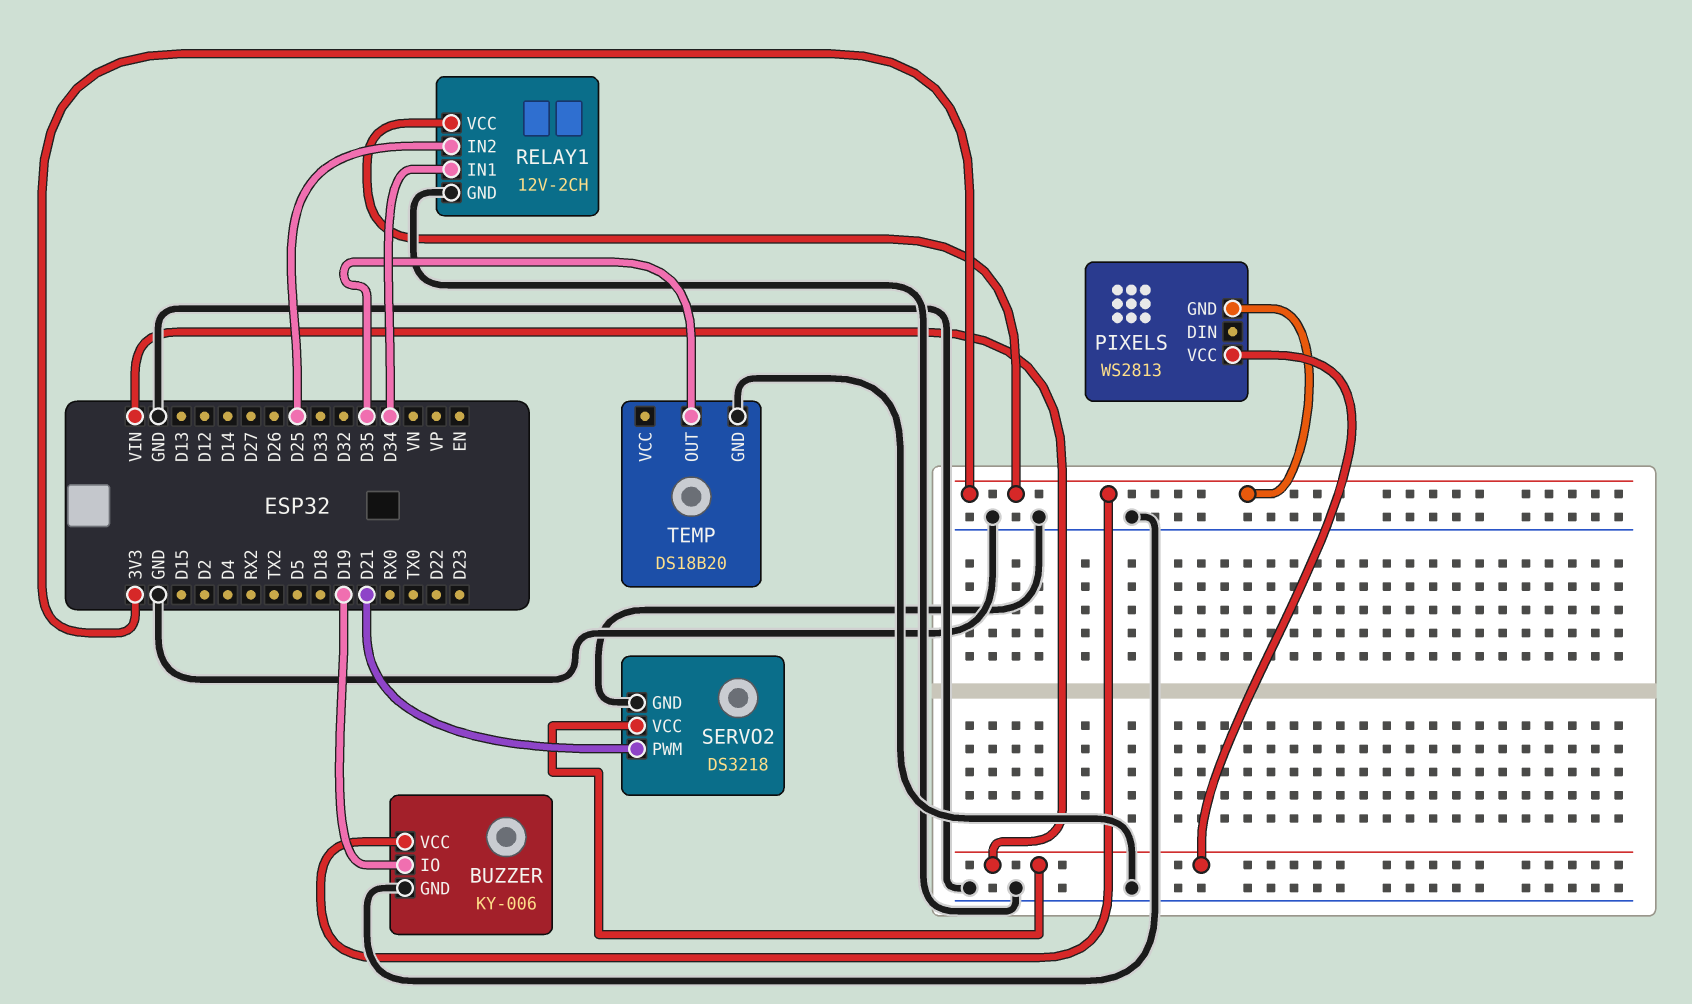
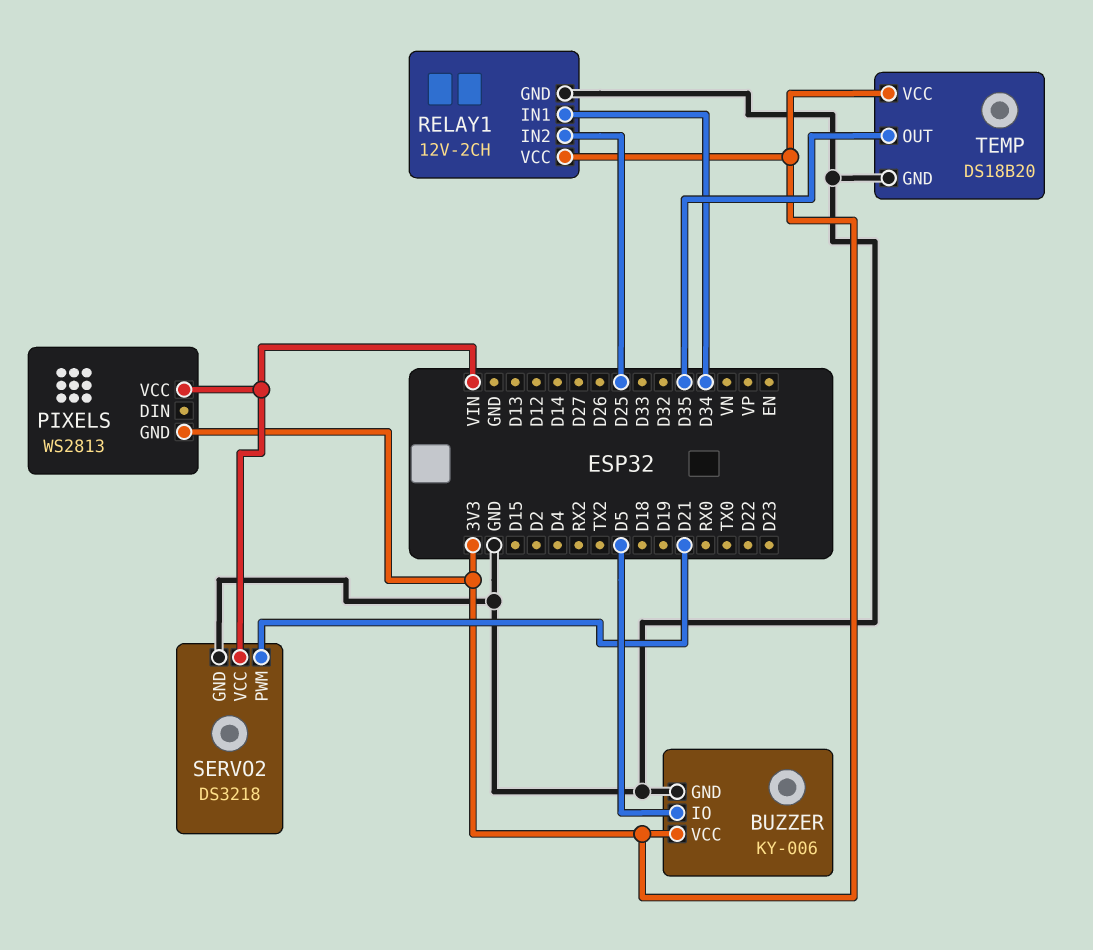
BUZZER pin IO: D19 -> D5
TEMP pin VCC: none -> 3V3

